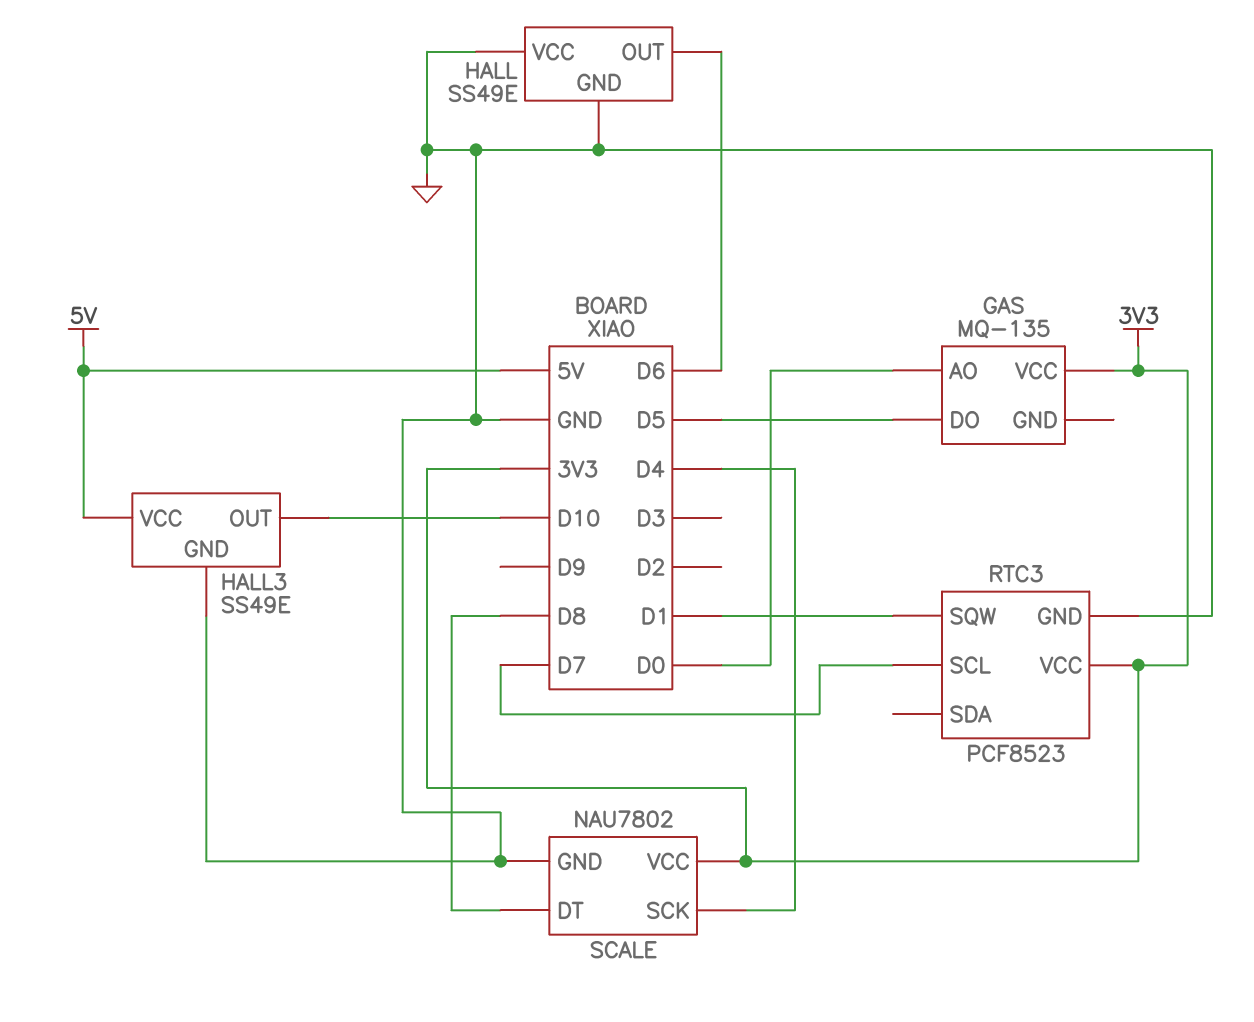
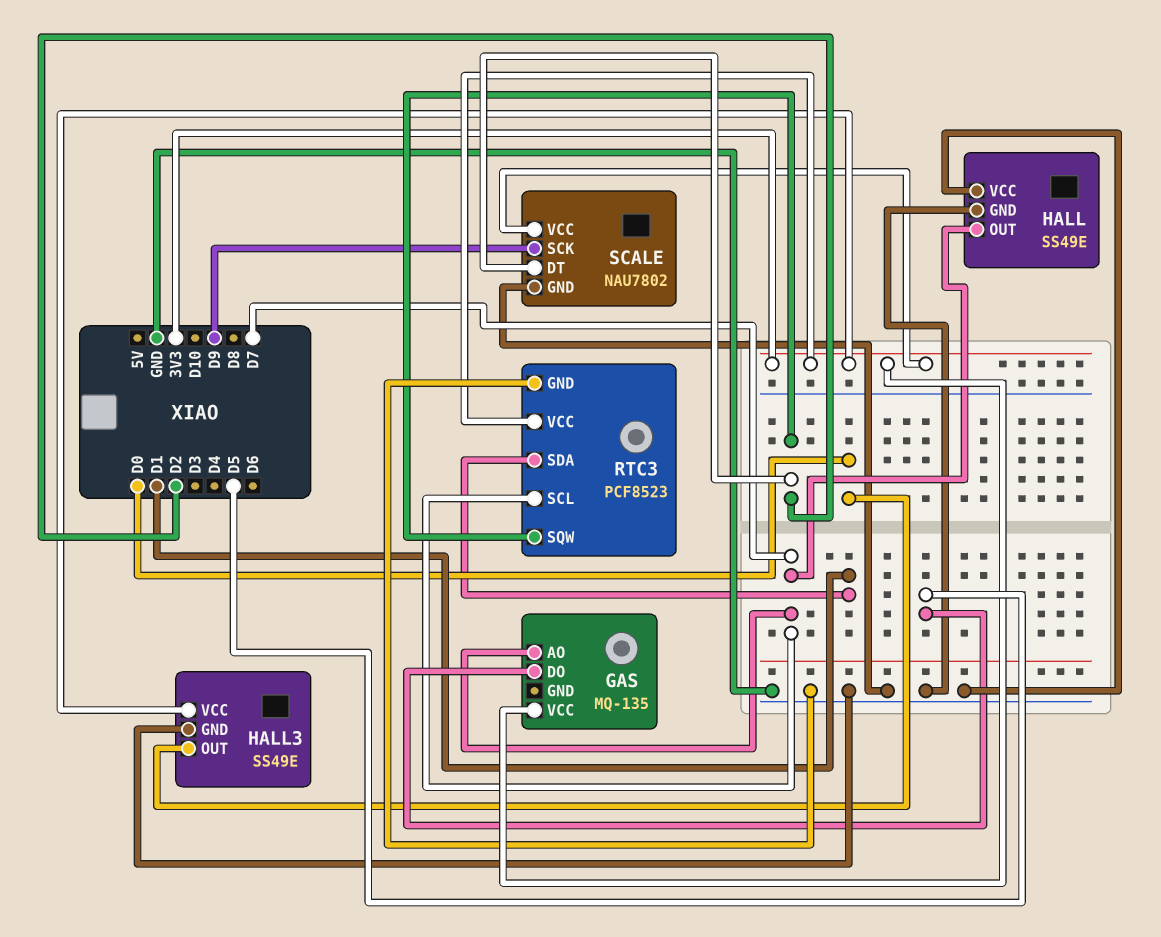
GAS pin AO: D0 -> D7
HALL pin OUT: D6 -> D7
HALL3 pin OUT: D10 -> D0
HALL3 pin VCC: 5V -> 3V3
RTC3 pin SDA: none -> D1
RTC3 pin SQW: D1 -> D2
SCALE pin DT: D8 -> D2
SCALE pin SCK: D4 -> D9

